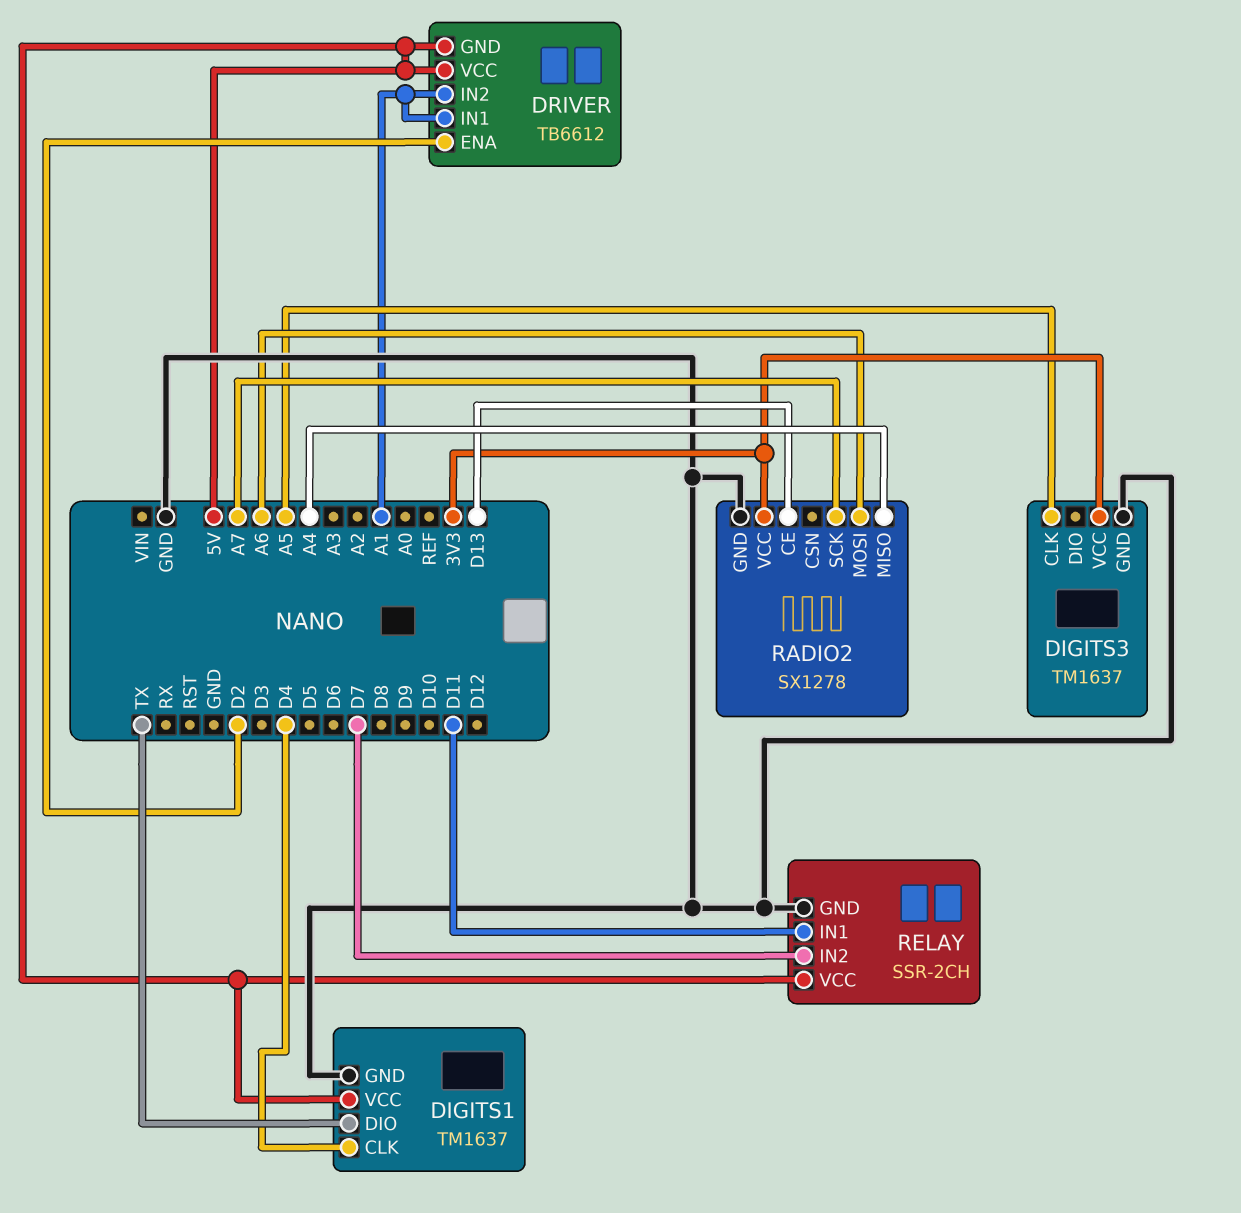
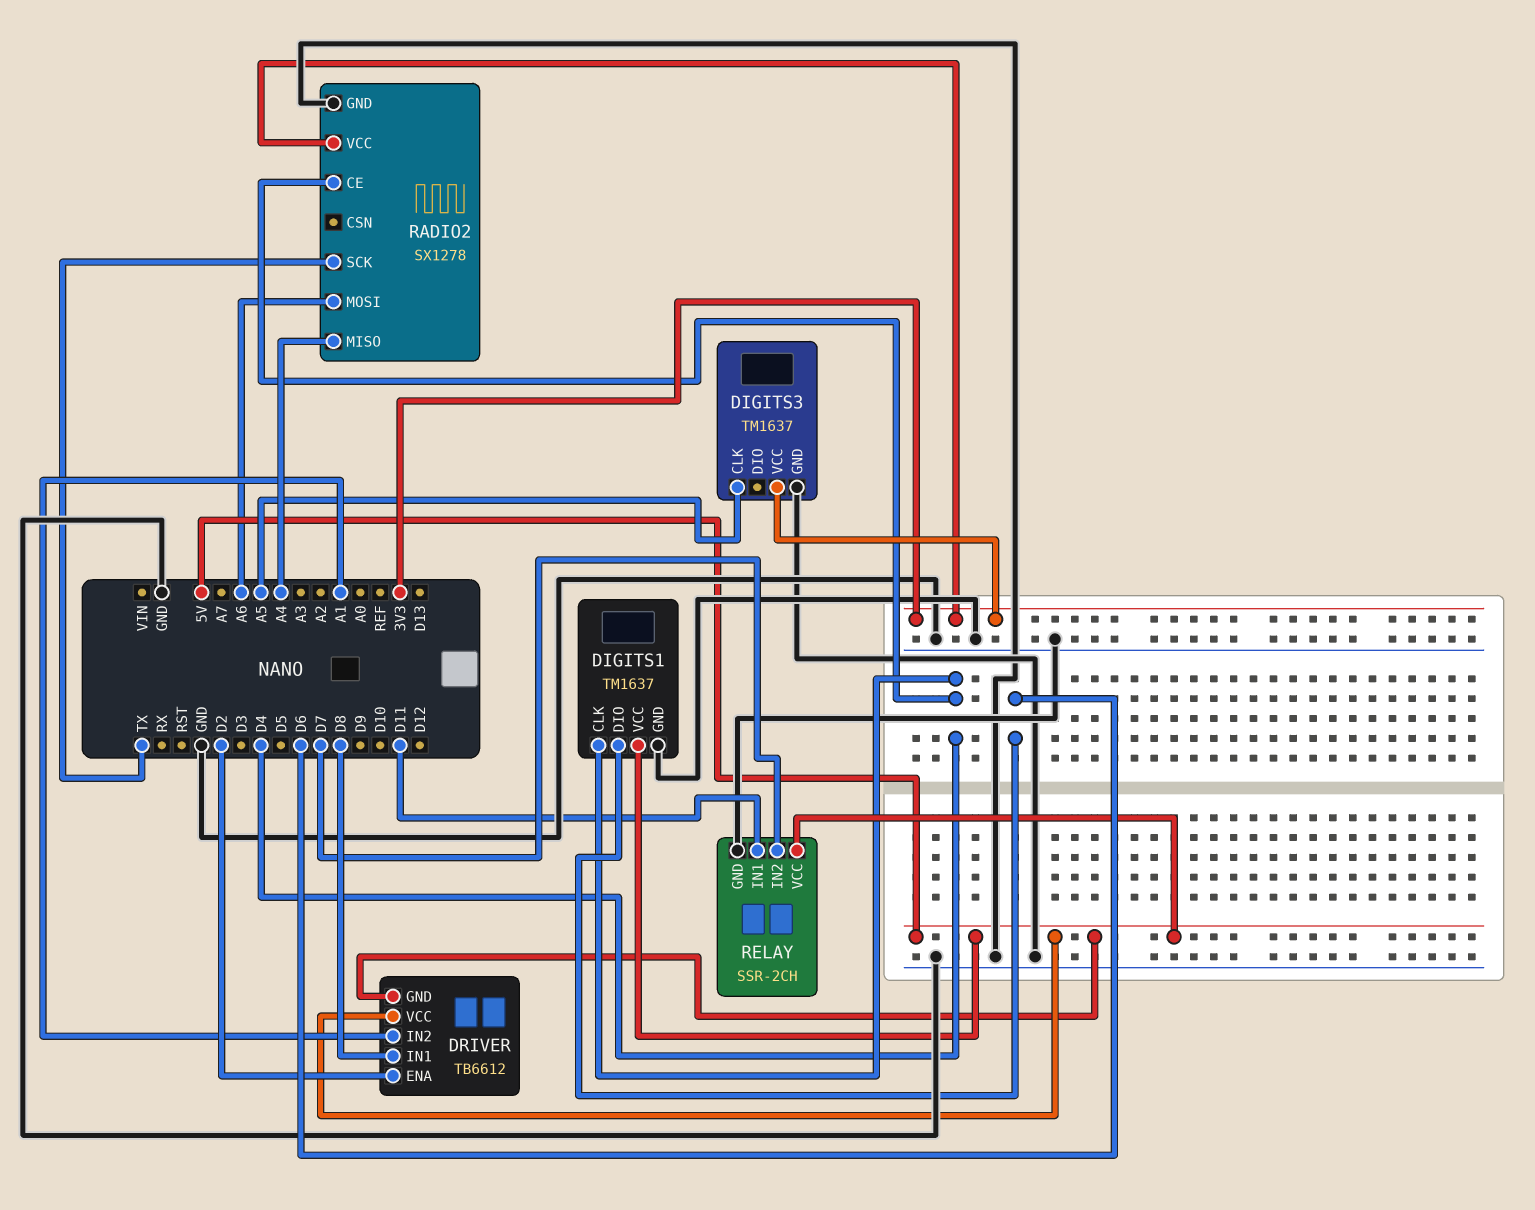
DIGITS1 pin DIO: TX -> D6
DRIVER pin IN1: A1 -> D8
RADIO2 pin CE: D13 -> D4
RADIO2 pin SCK: A7 -> TX

